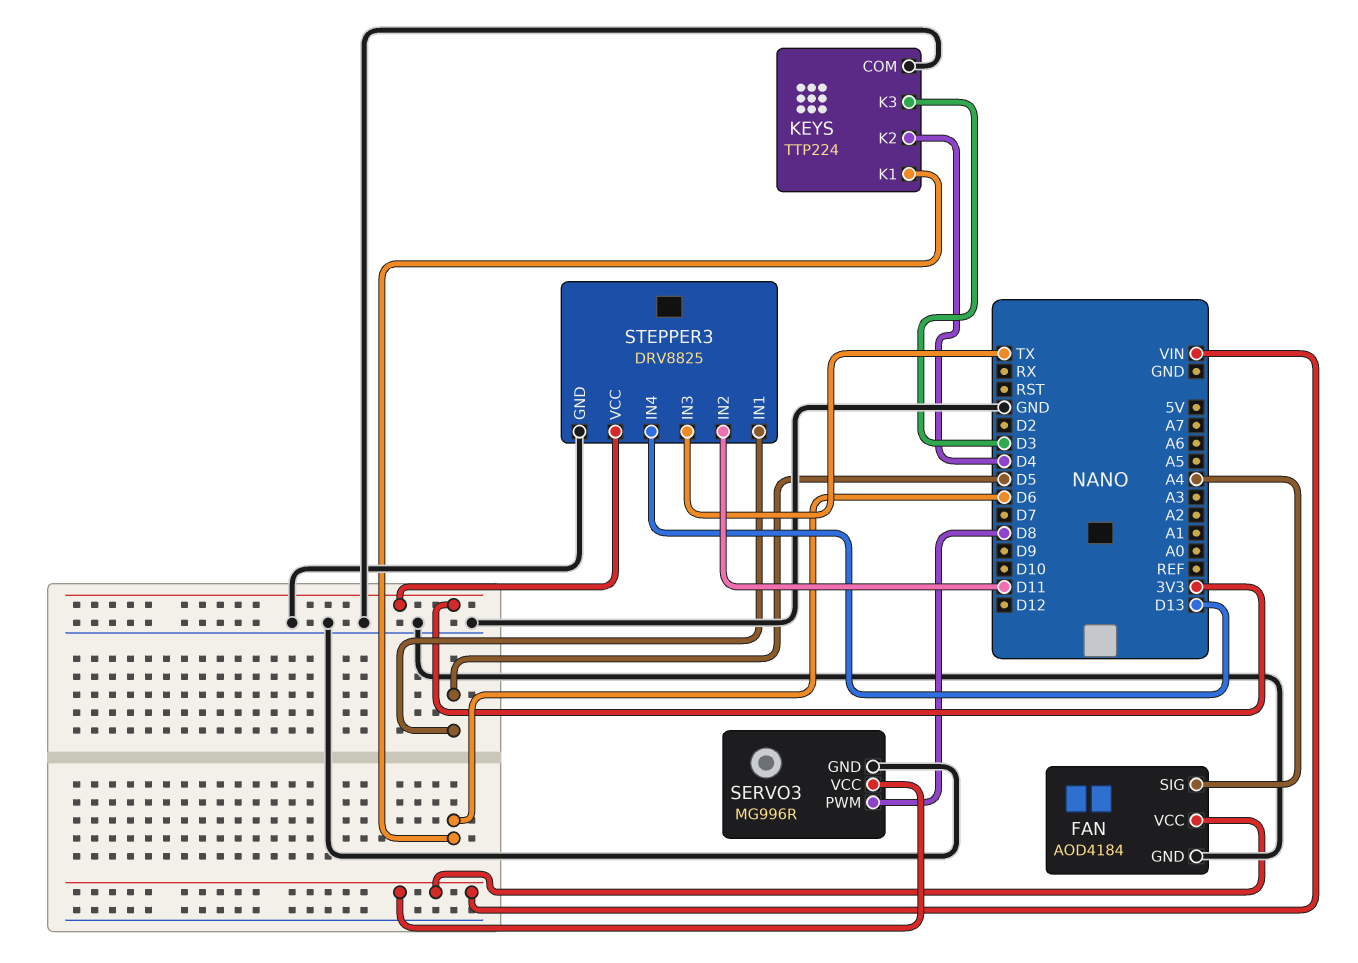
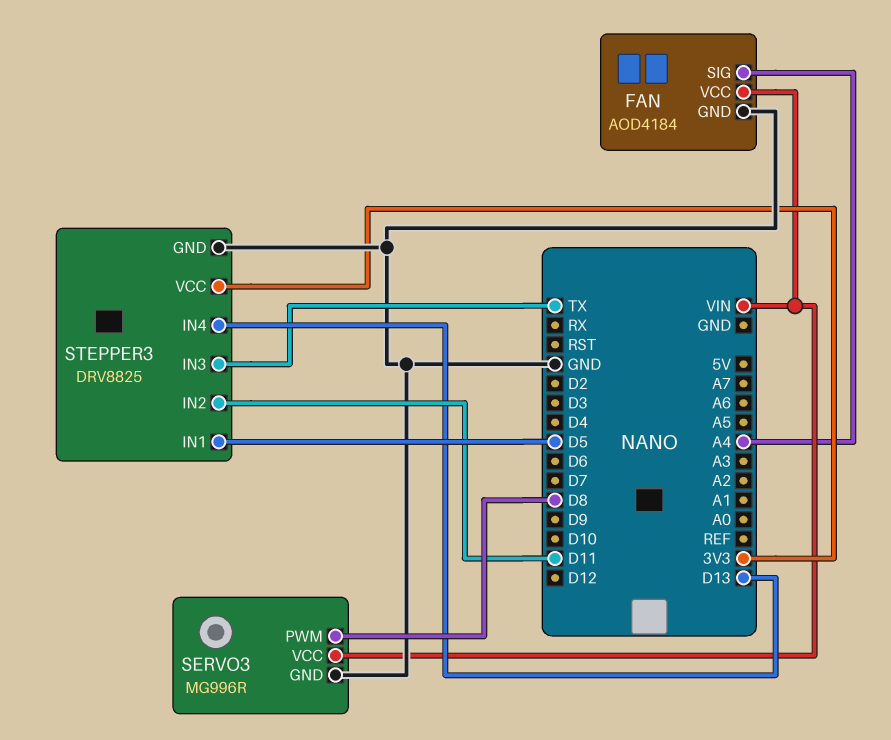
KEYS: TTP224 -> none
KEYS pin COM: GND -> none
KEYS pin K1: D6 -> none
KEYS pin K2: D4 -> none
KEYS pin K3: D3 -> none

